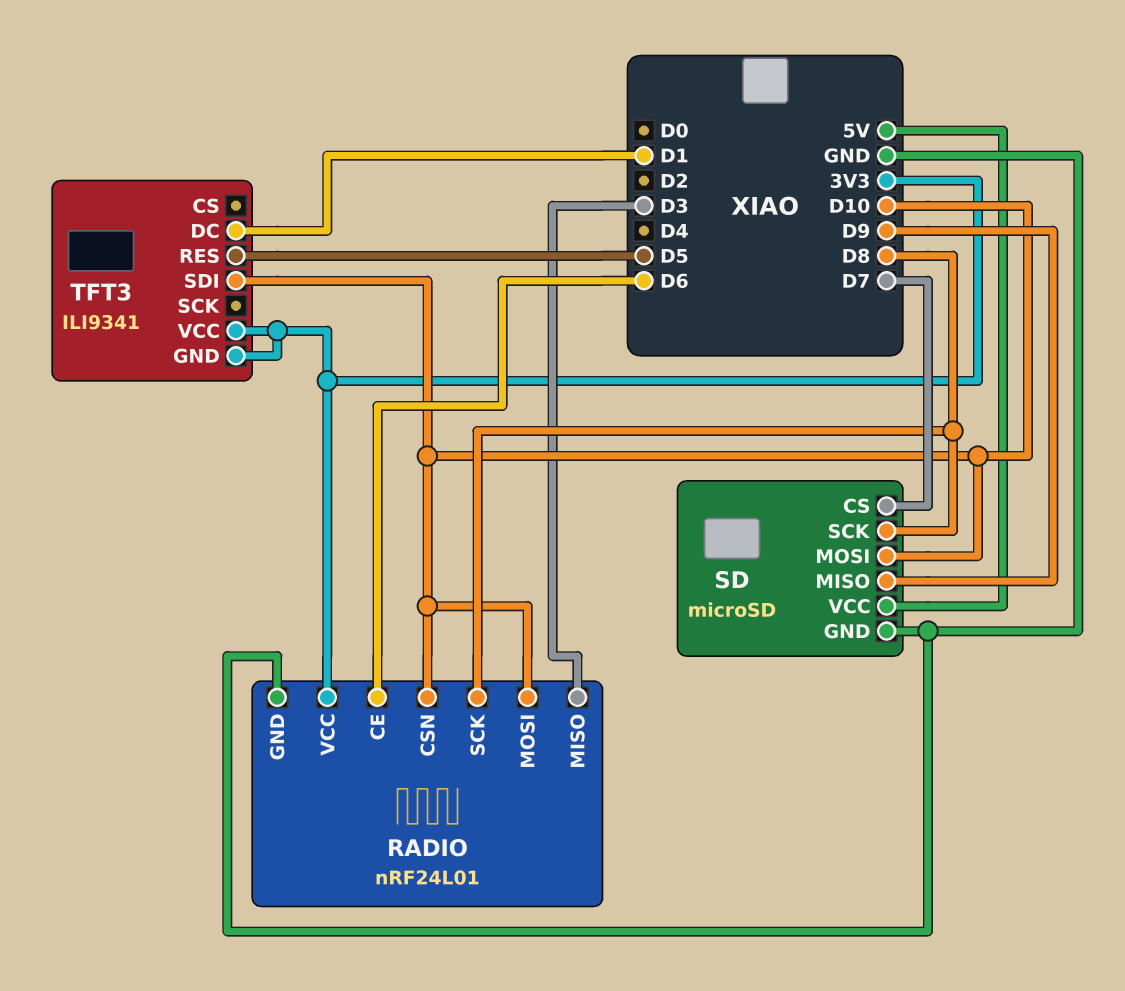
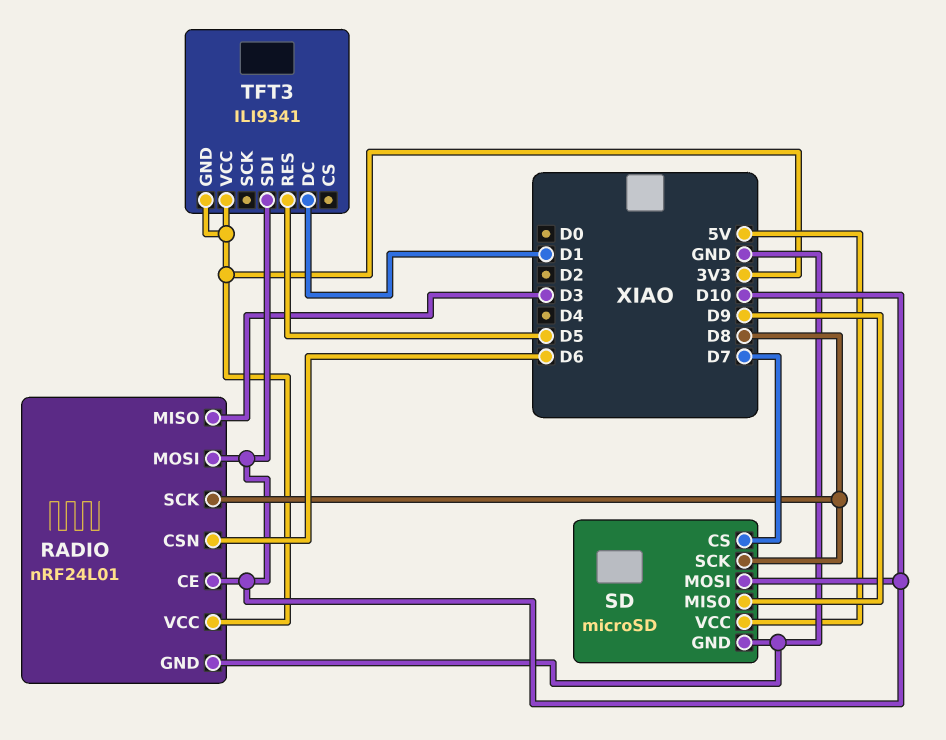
RADIO pin CE: D6 -> D10
RADIO pin CSN: D10 -> D6

